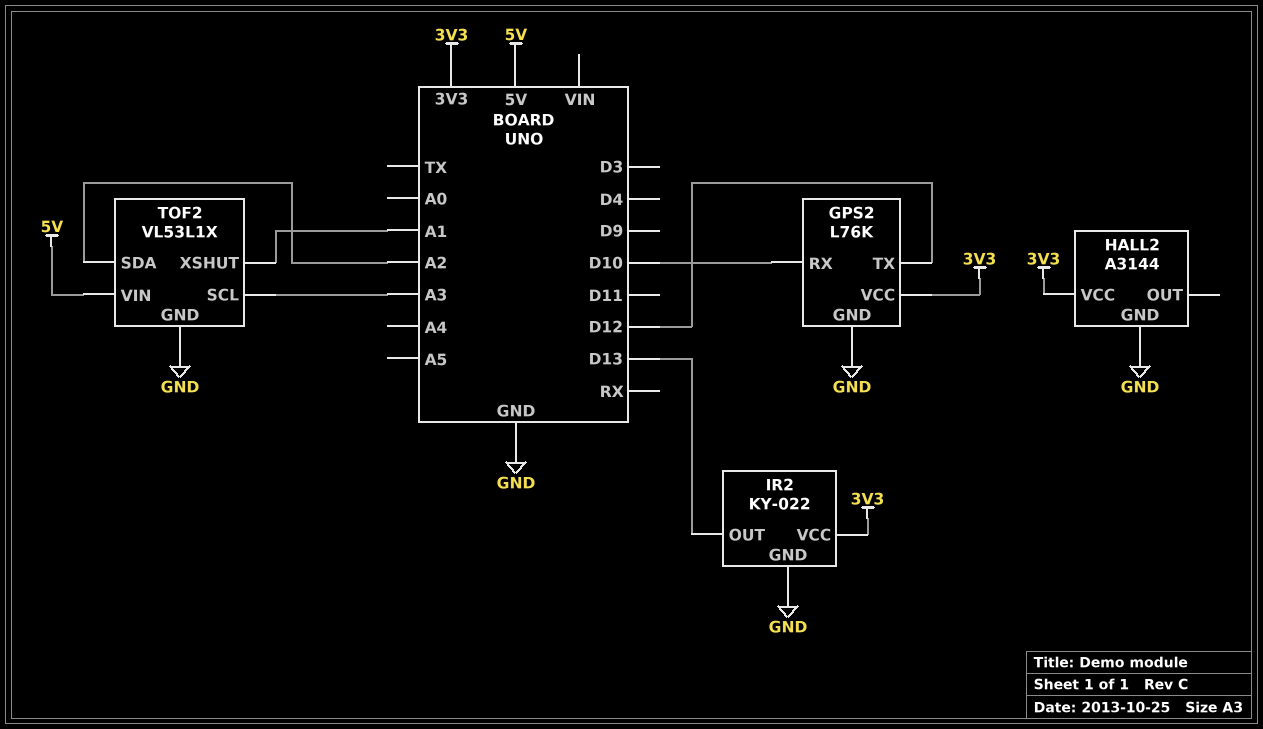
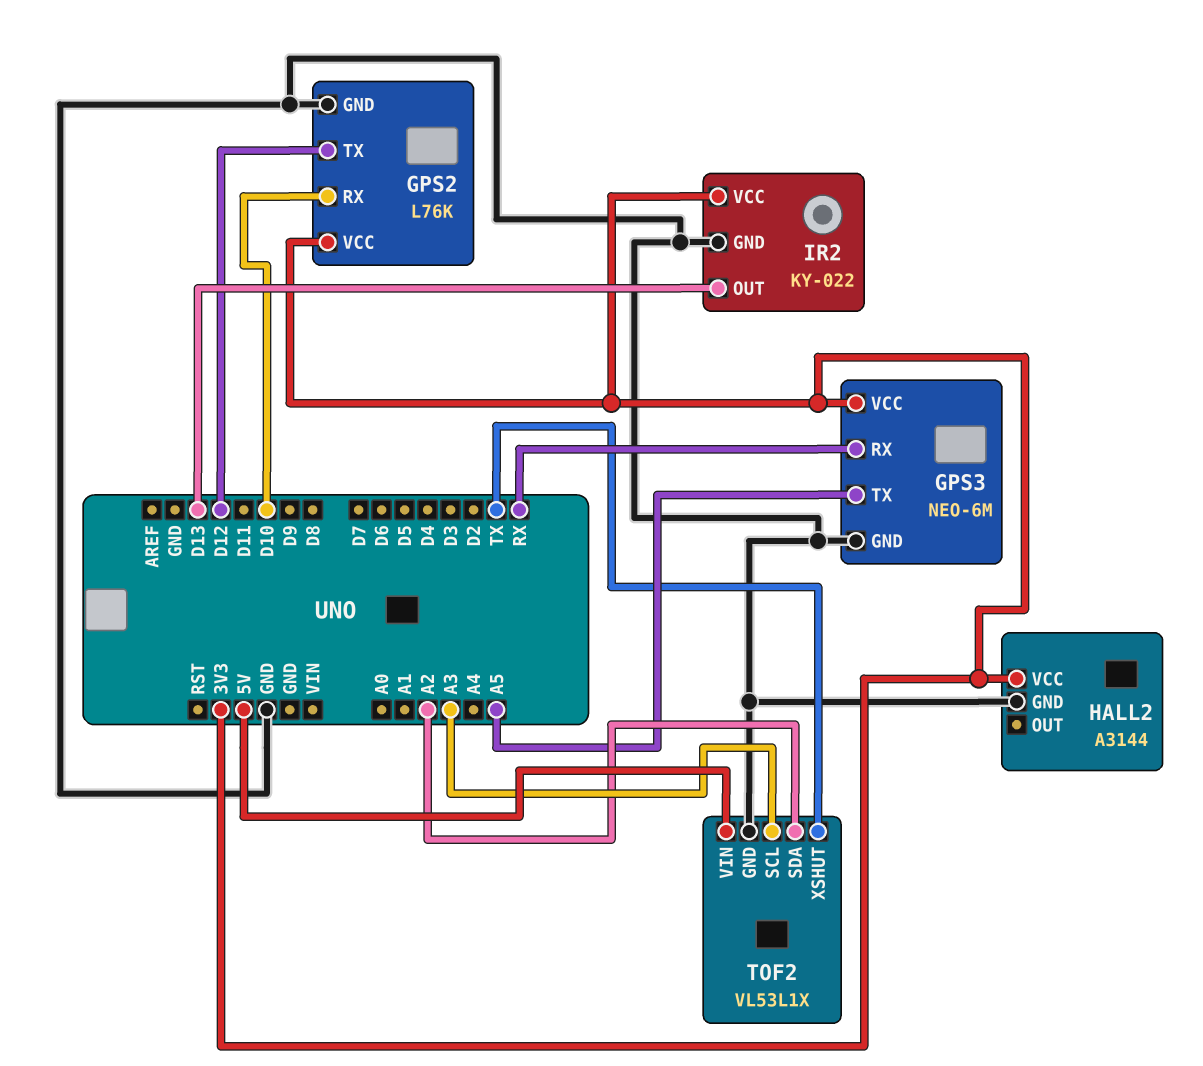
GPS3: none -> NEO-6M
GPS3 pin GND: none -> GND
GPS3 pin RX: none -> RX
GPS3 pin TX: none -> A5
GPS3 pin VCC: none -> 3V3
TOF2 pin XSHUT: A1 -> TX

